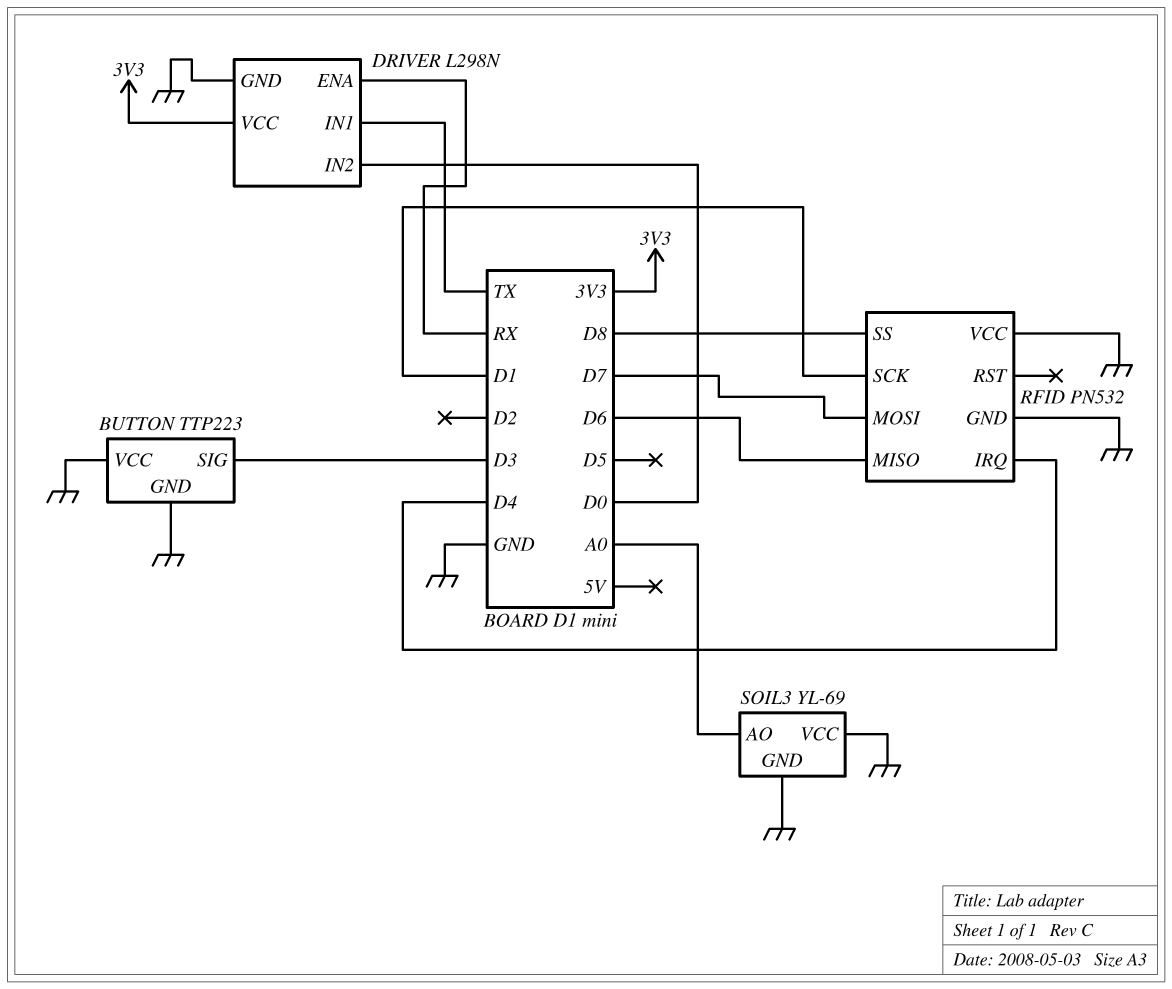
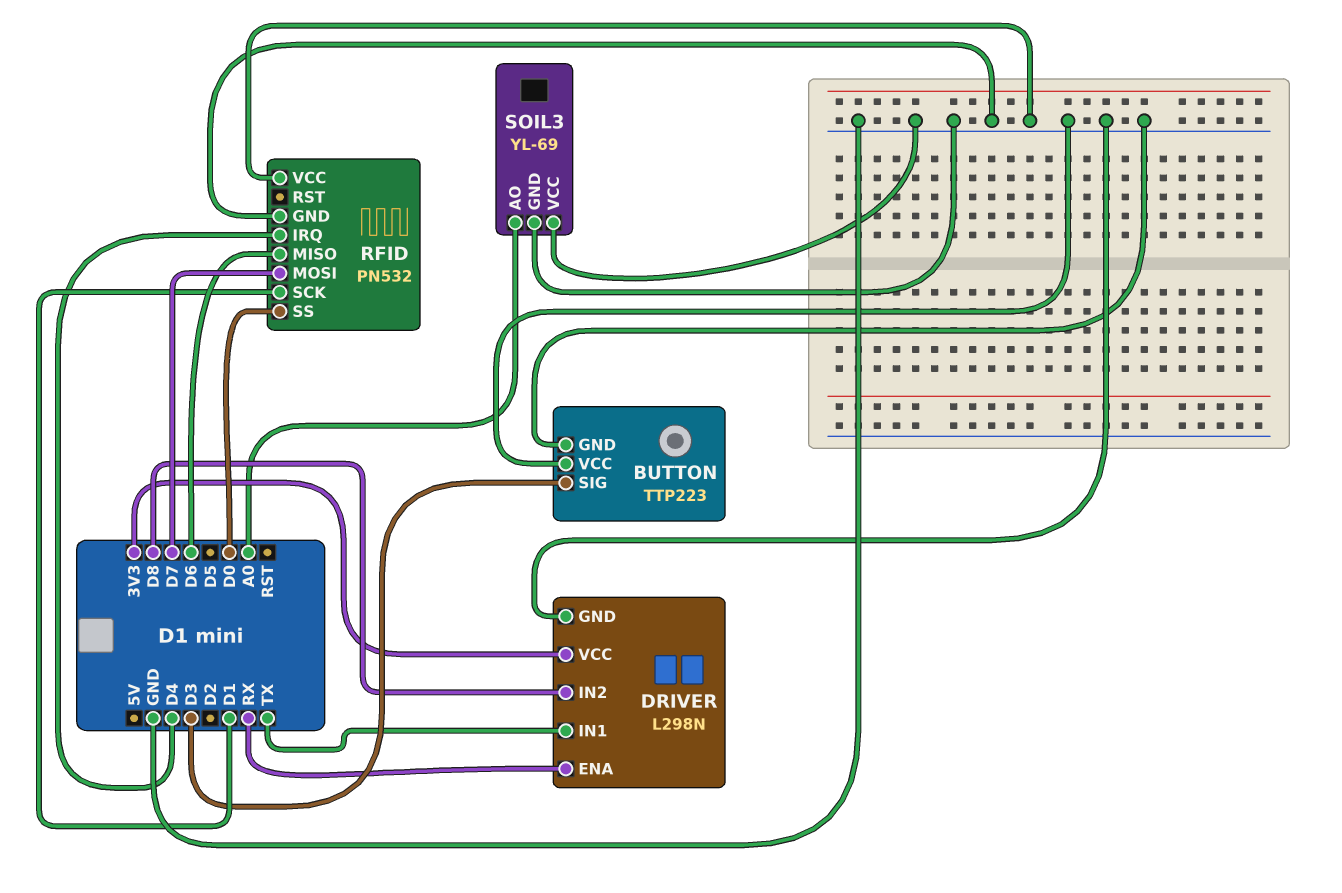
DRIVER pin IN2: D0 -> D8
RFID pin SS: D8 -> D0

